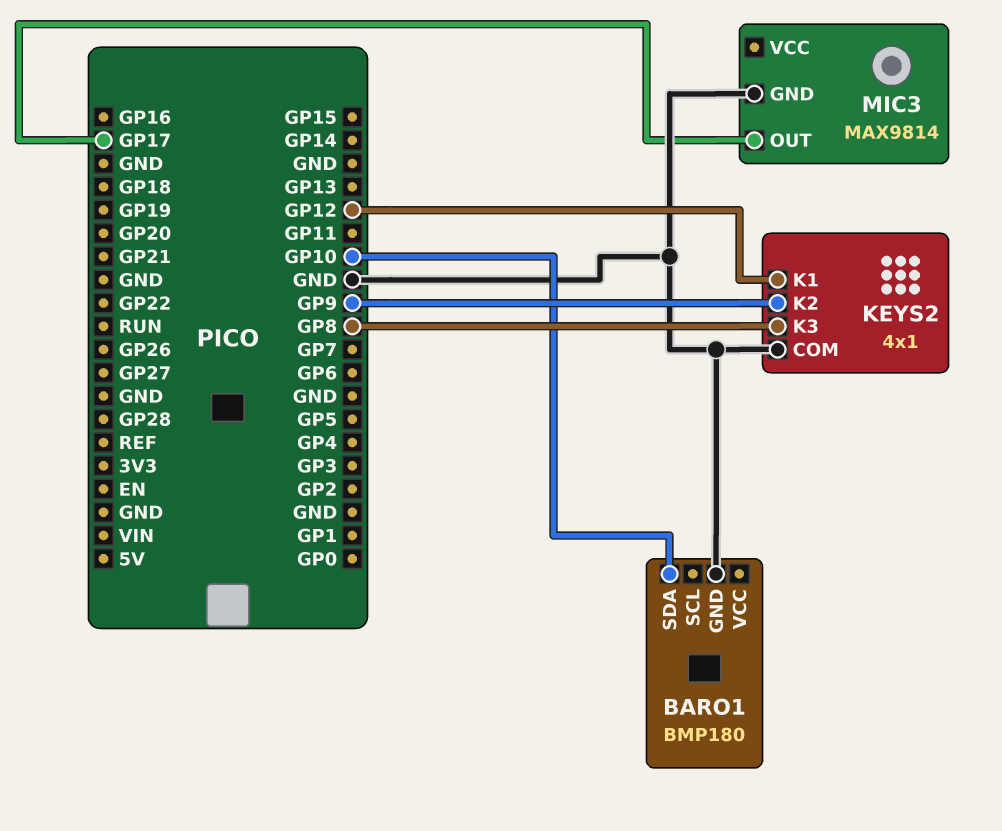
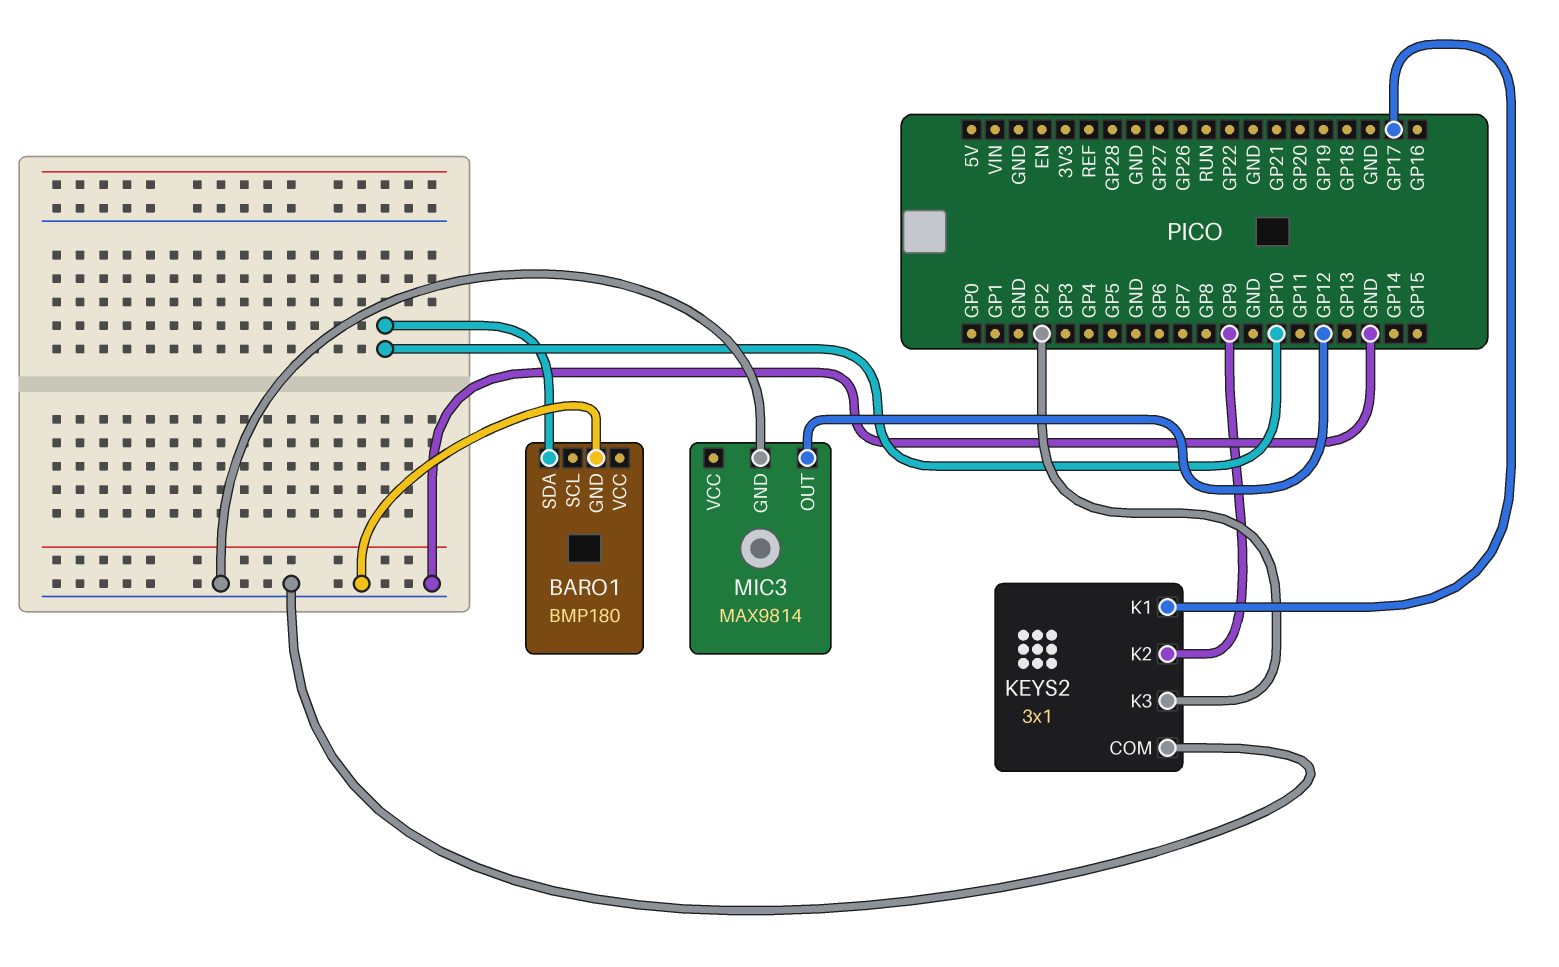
KEYS2: 4x1 -> 3x1
KEYS2 pin K1: GP12 -> GP17
KEYS2 pin K3: GP8 -> GP2
MIC3 pin OUT: GP17 -> GP12

